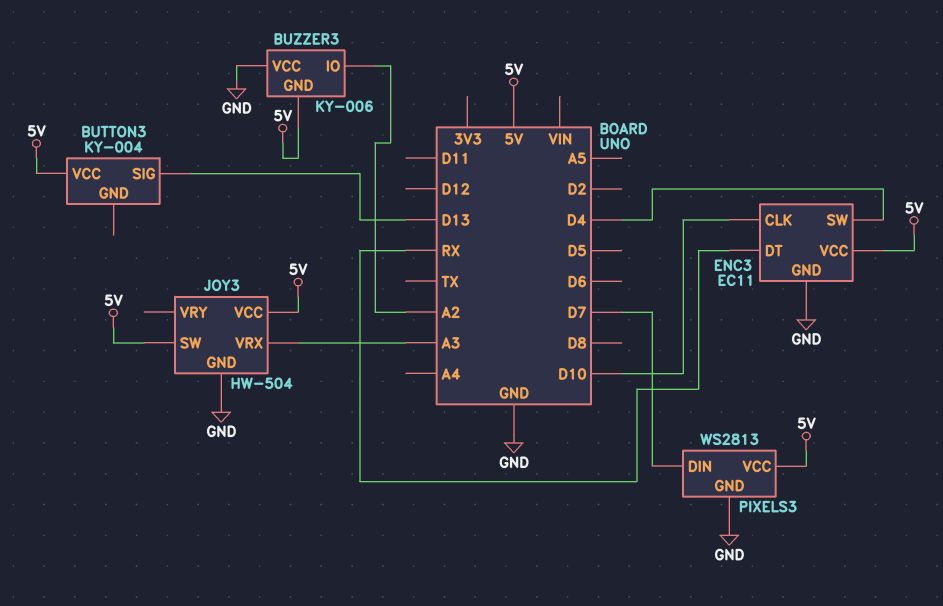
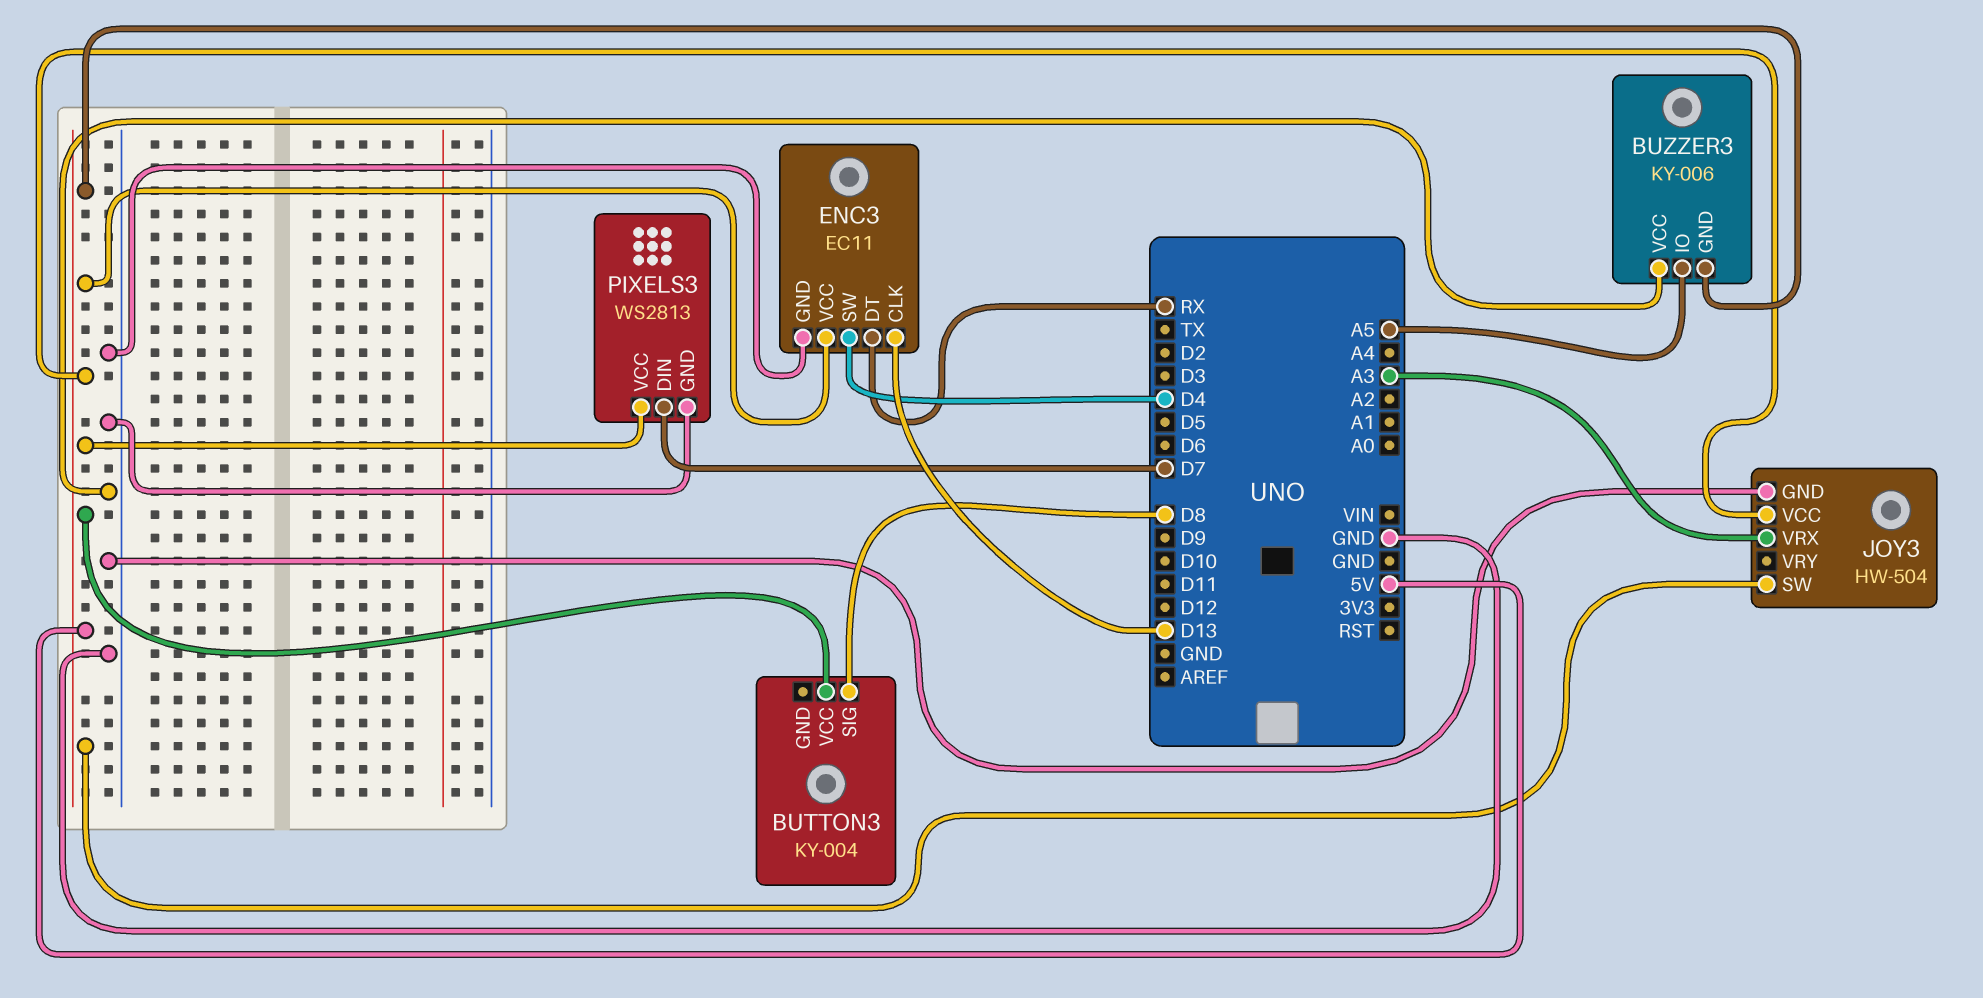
BUTTON3 pin SIG: D13 -> D8
BUZZER3 pin IO: A2 -> A5
ENC3 pin CLK: D10 -> D13

